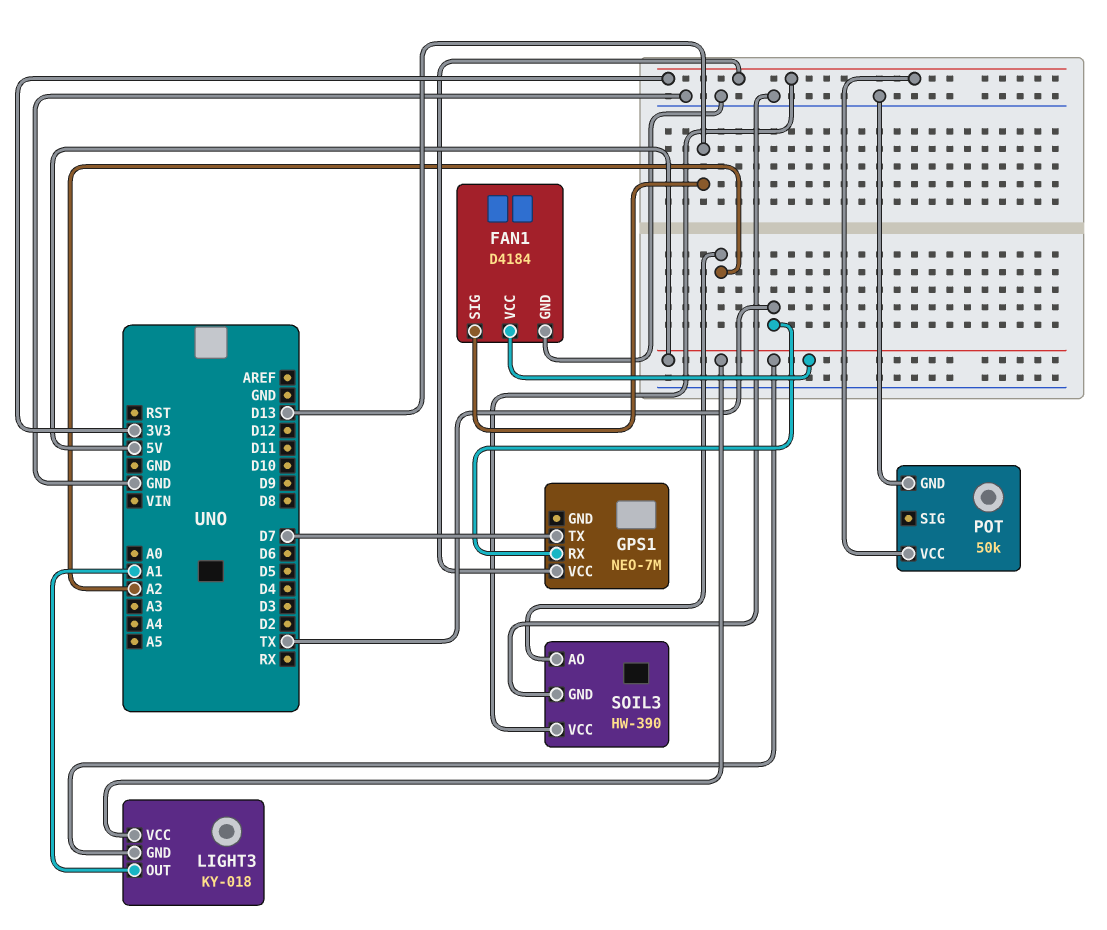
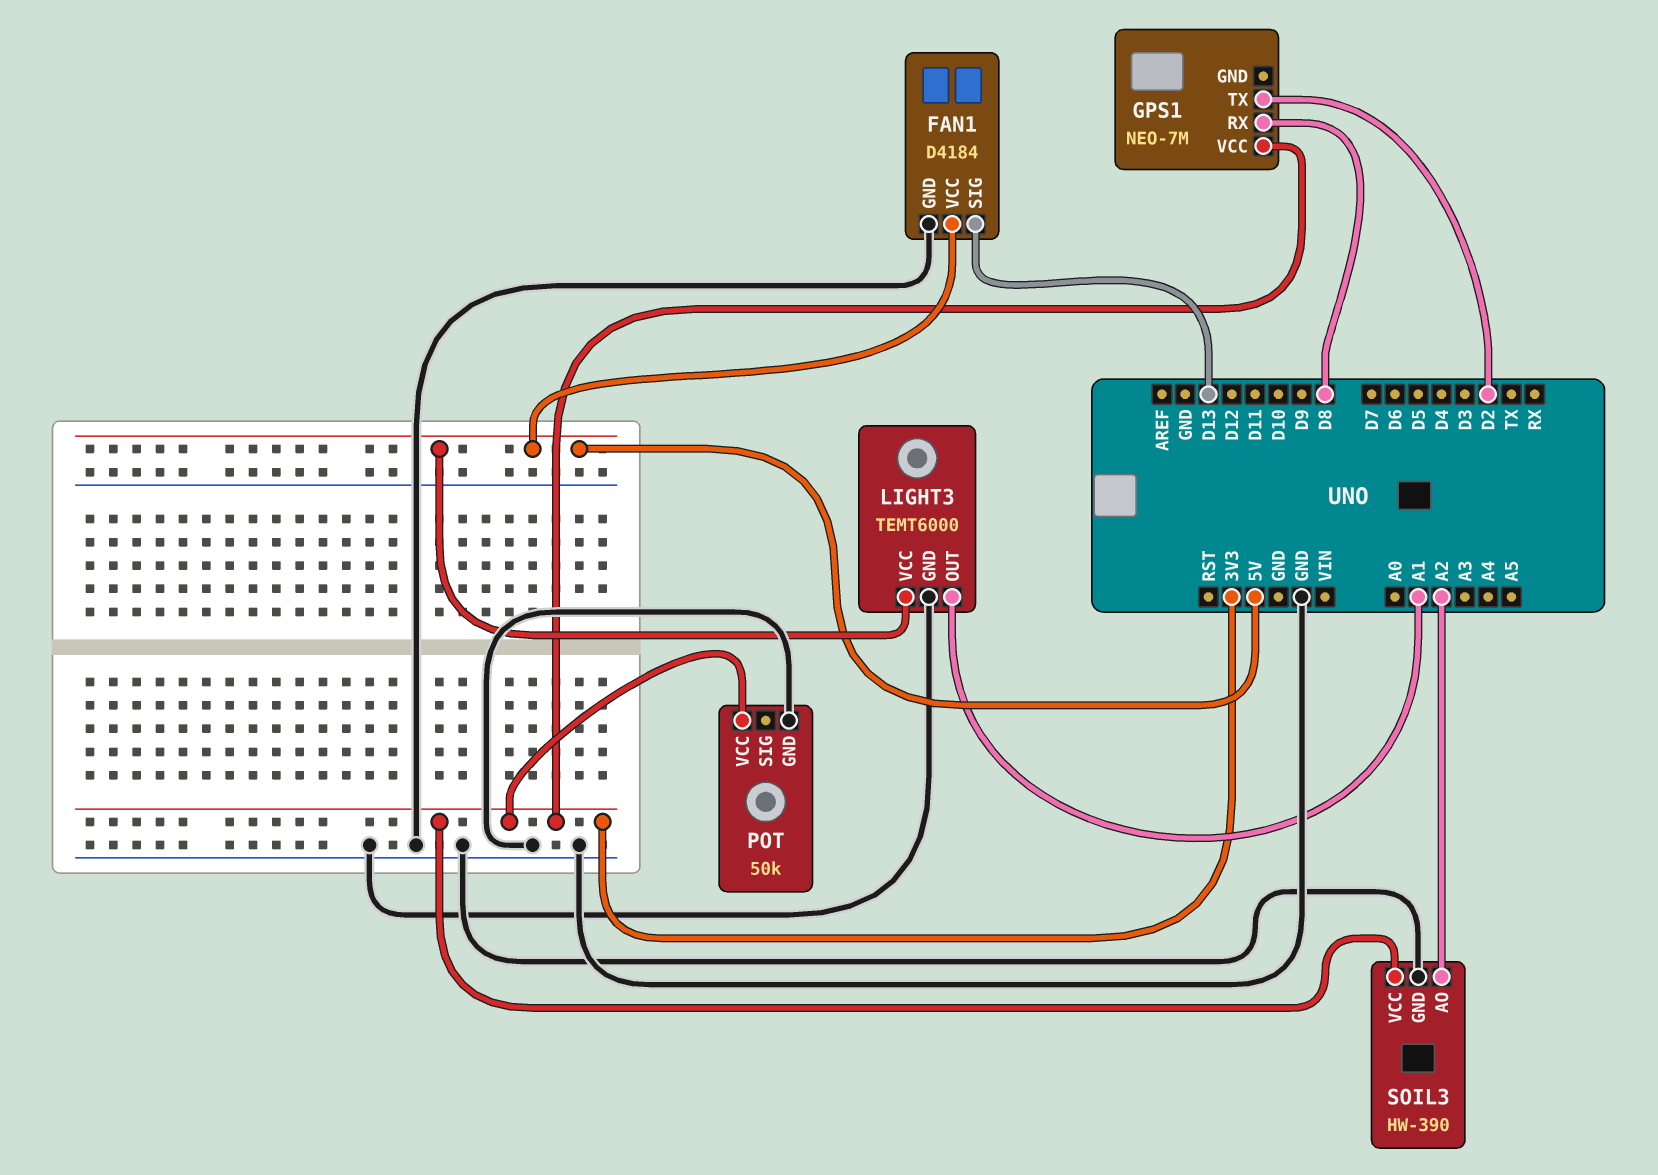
GPS1 pin RX: TX -> D8
GPS1 pin TX: D7 -> D2
LIGHT3: KY-018 -> TEMT6000
LIGHT3 pin GND: 5V -> GND

